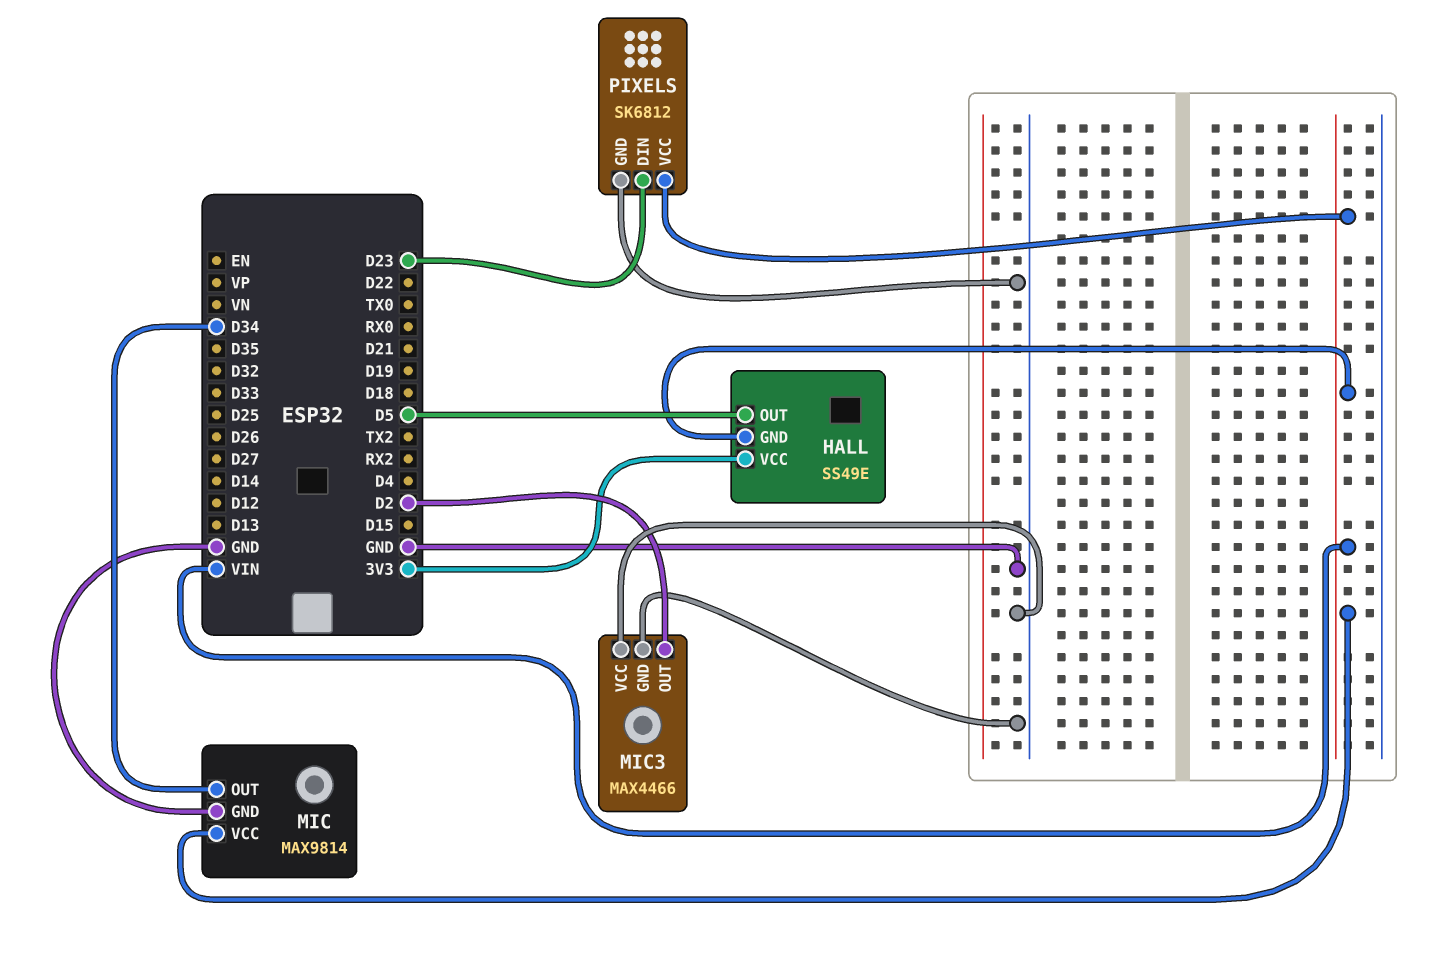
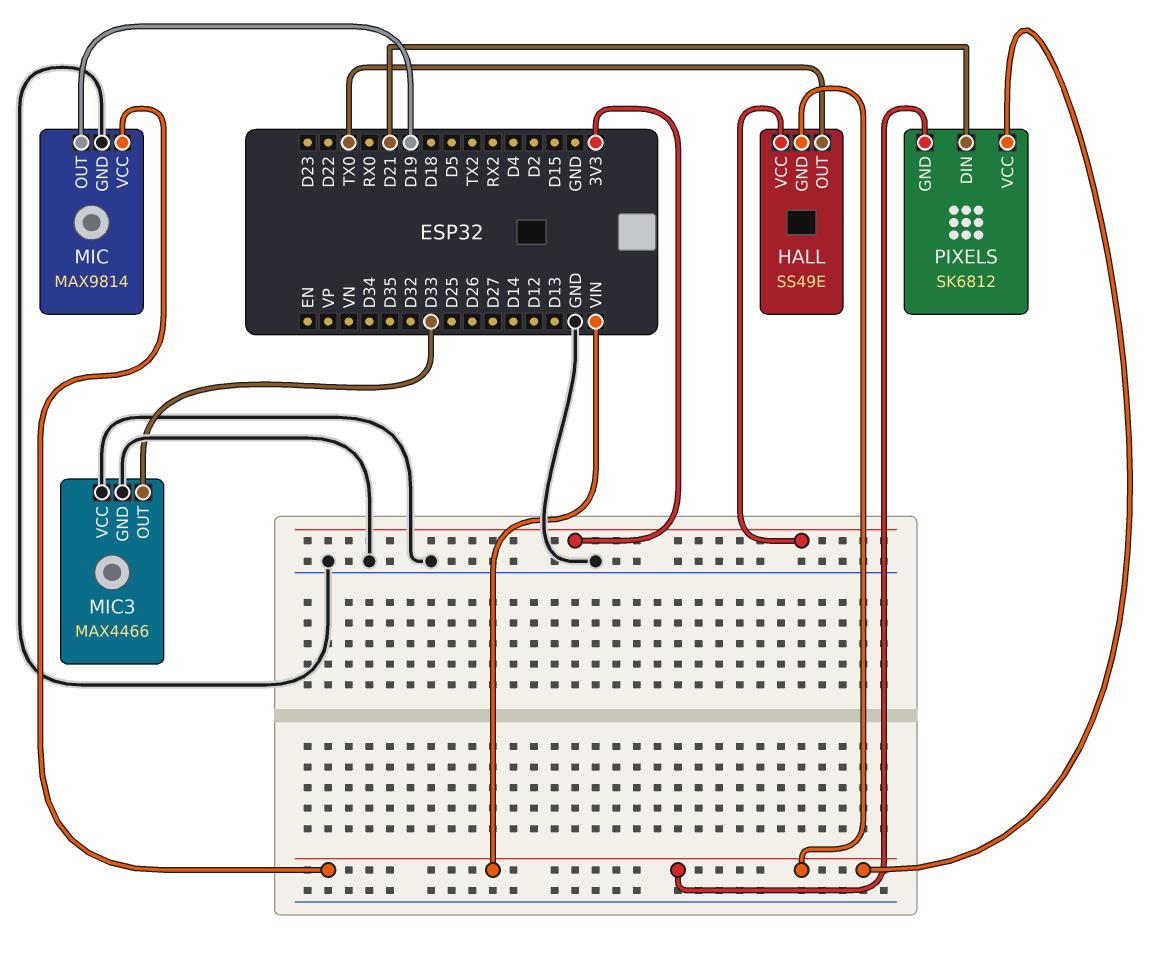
HALL pin OUT: D5 -> TX0
MIC pin OUT: D34 -> D19
MIC3 pin OUT: D2 -> D33
PIXELS pin DIN: D23 -> D21
PIXELS pin GND: GND -> VIN

